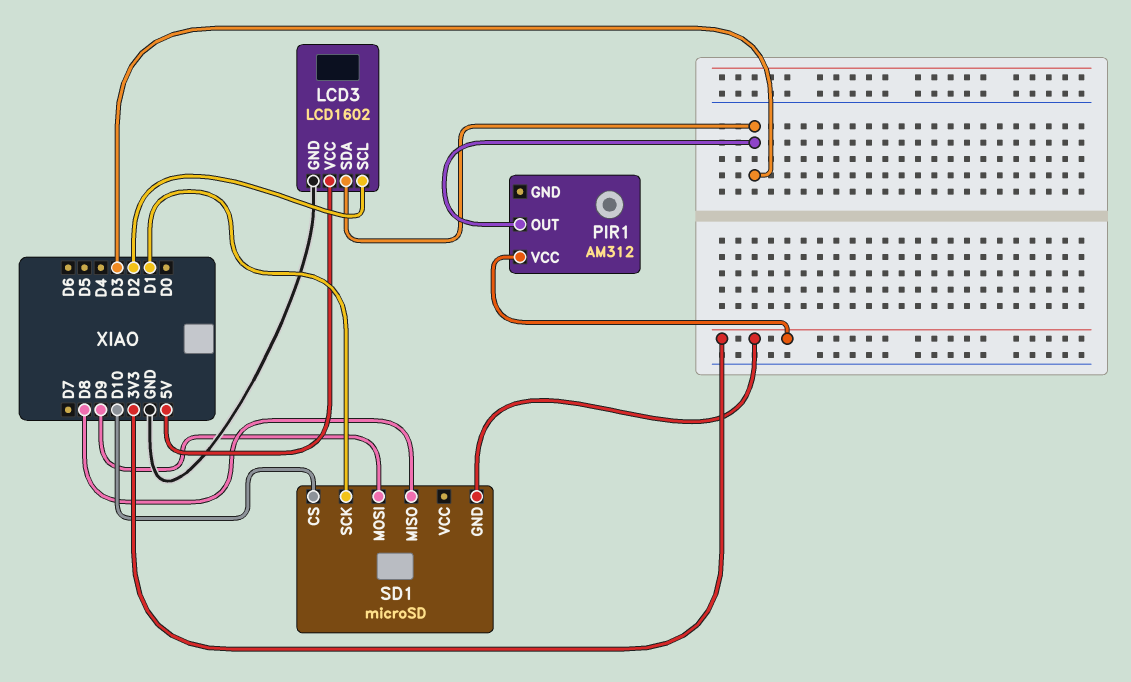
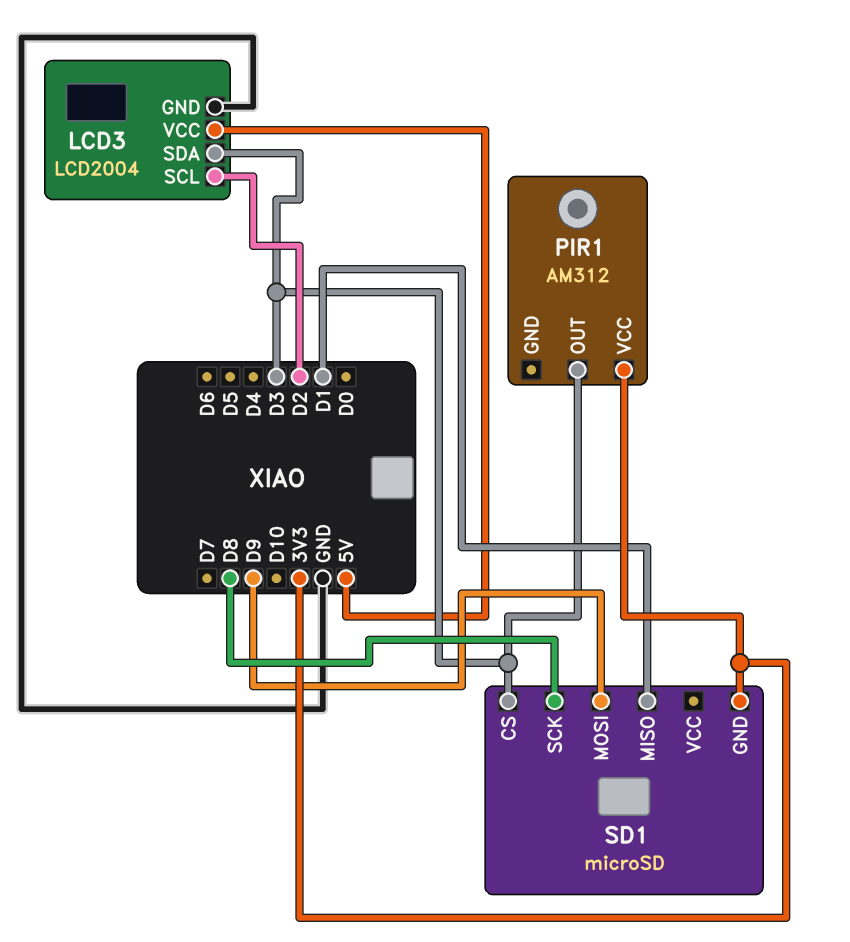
LCD3: LCD1602 -> LCD2004
SD1 pin CS: D10 -> D3
SD1 pin MISO: D8 -> D1
SD1 pin SCK: D1 -> D8

